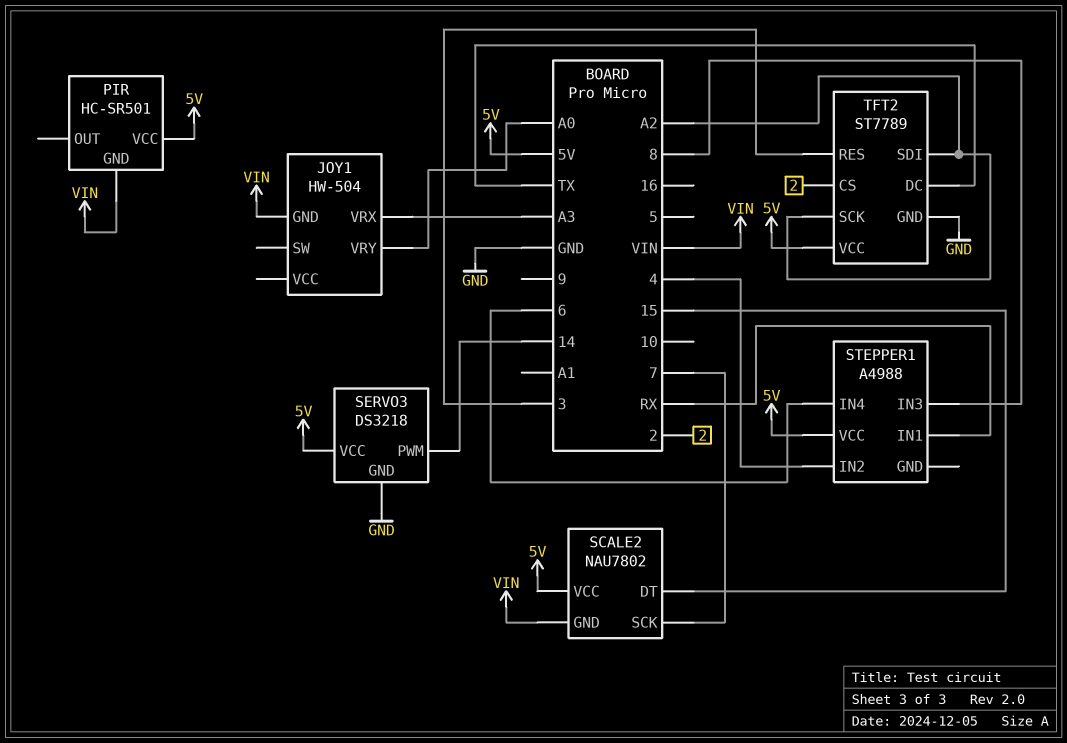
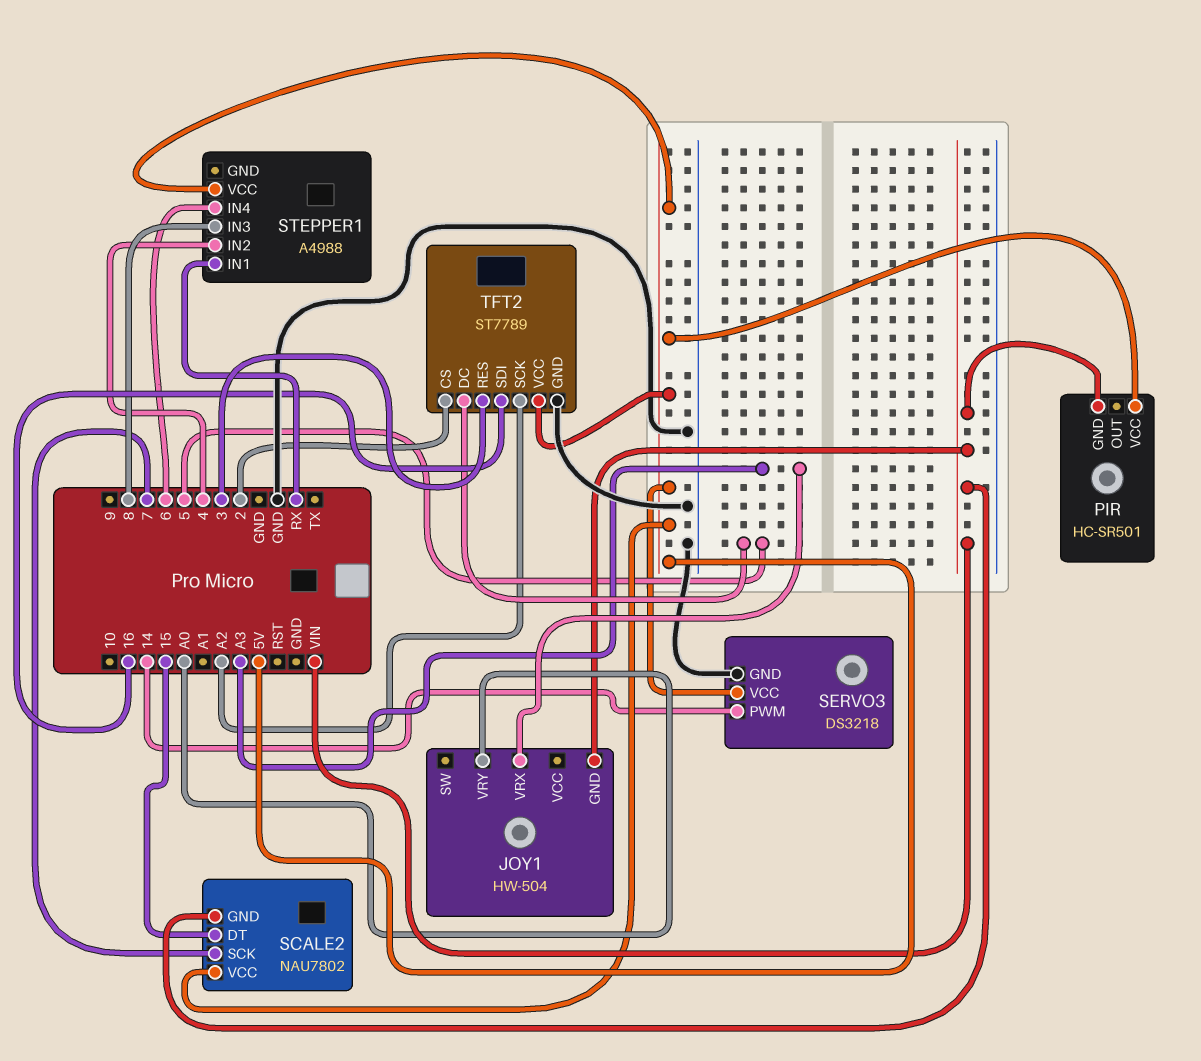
TFT2 pin DC: TX -> 5
TFT2 pin SDI: A2 -> 16

